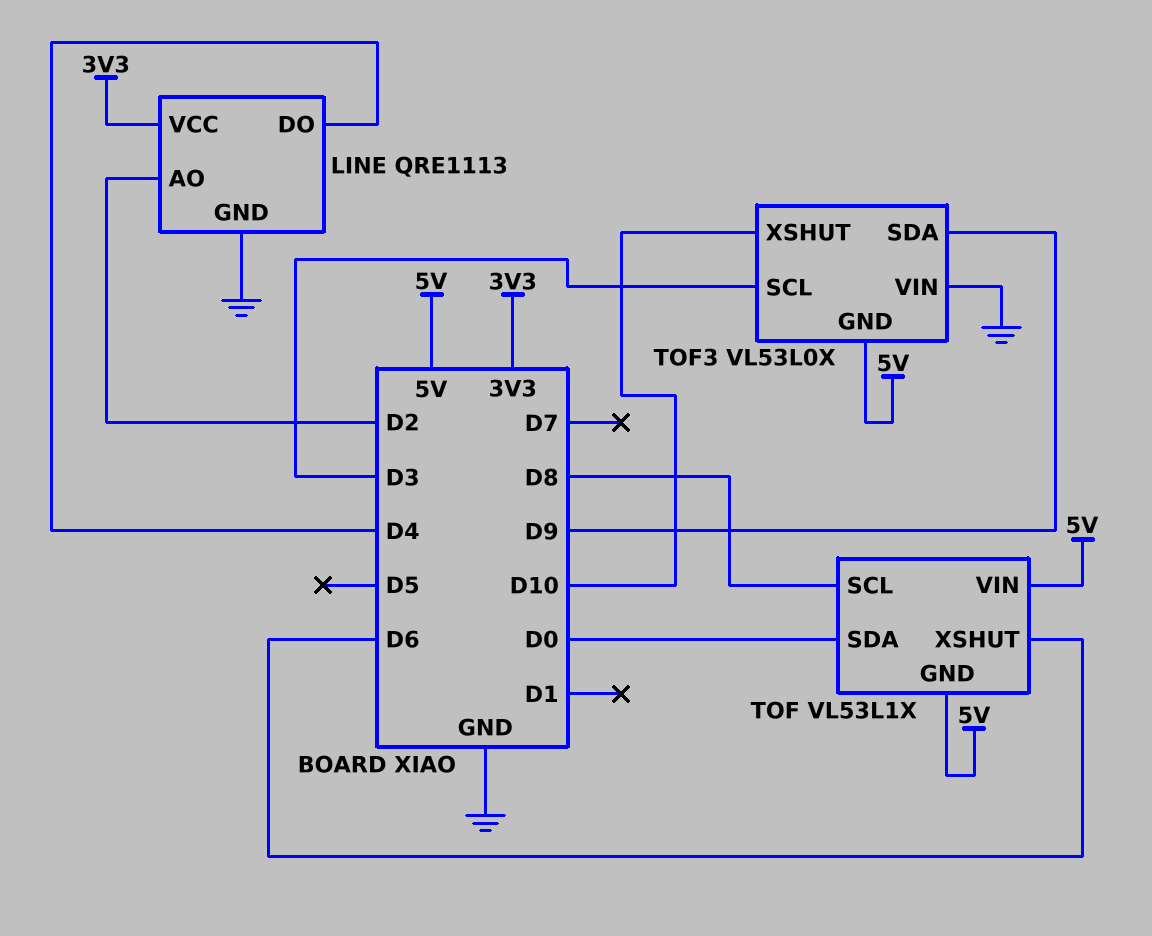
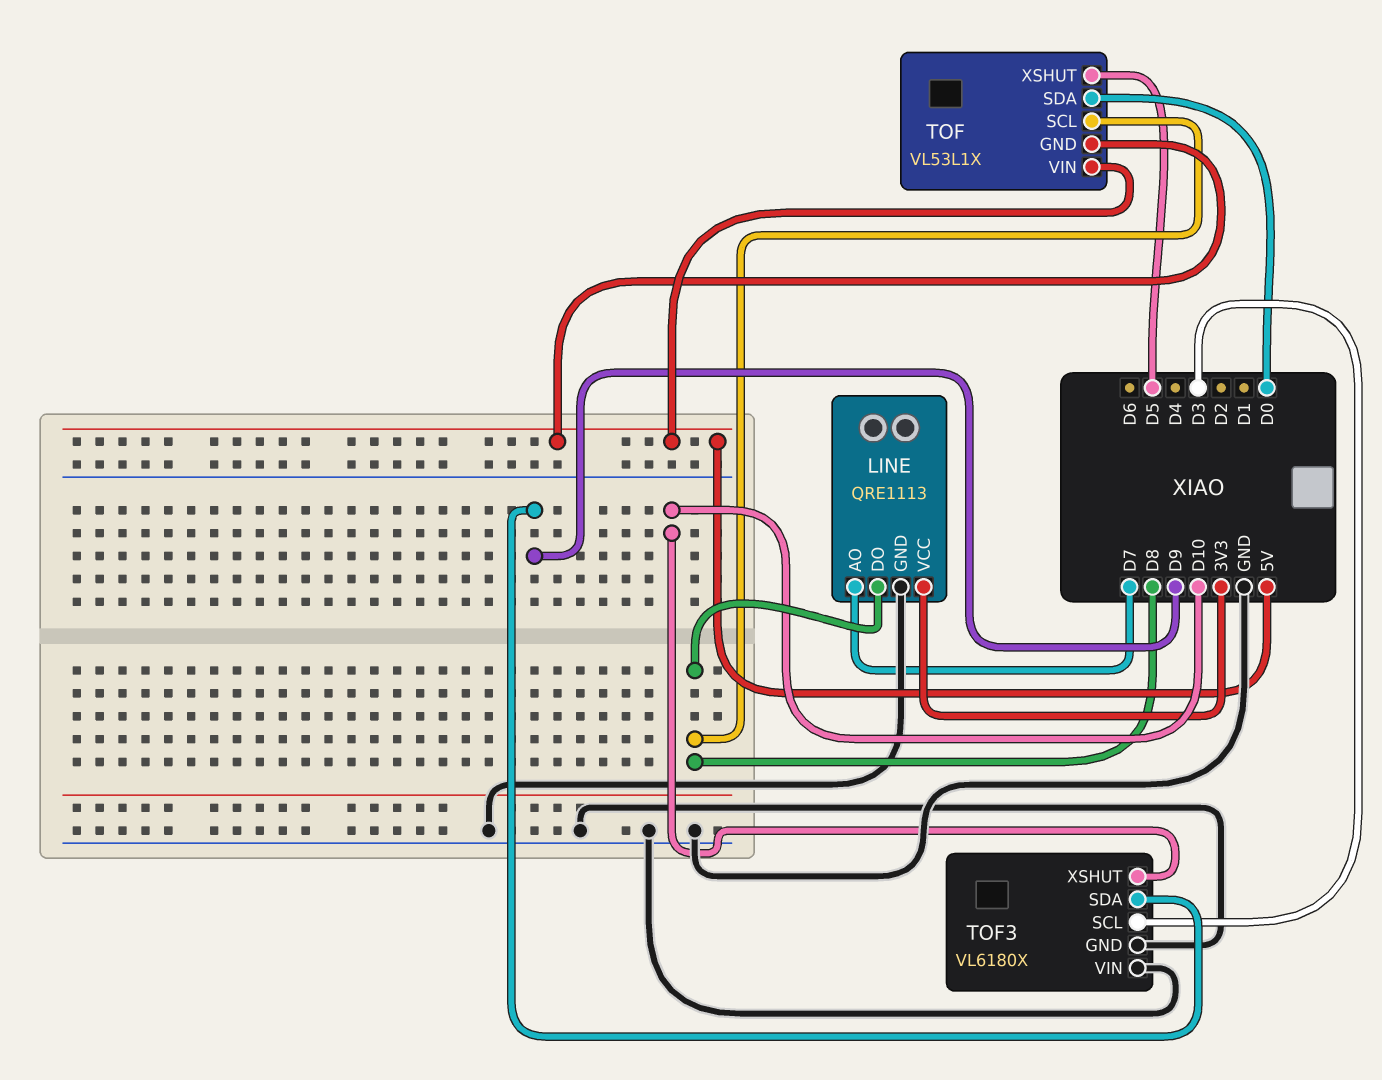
LINE pin AO: D2 -> D7
LINE pin DO: D4 -> D8
TOF pin XSHUT: D6 -> D5
TOF3: VL53L0X -> VL6180X
TOF3 pin GND: 5V -> GND

